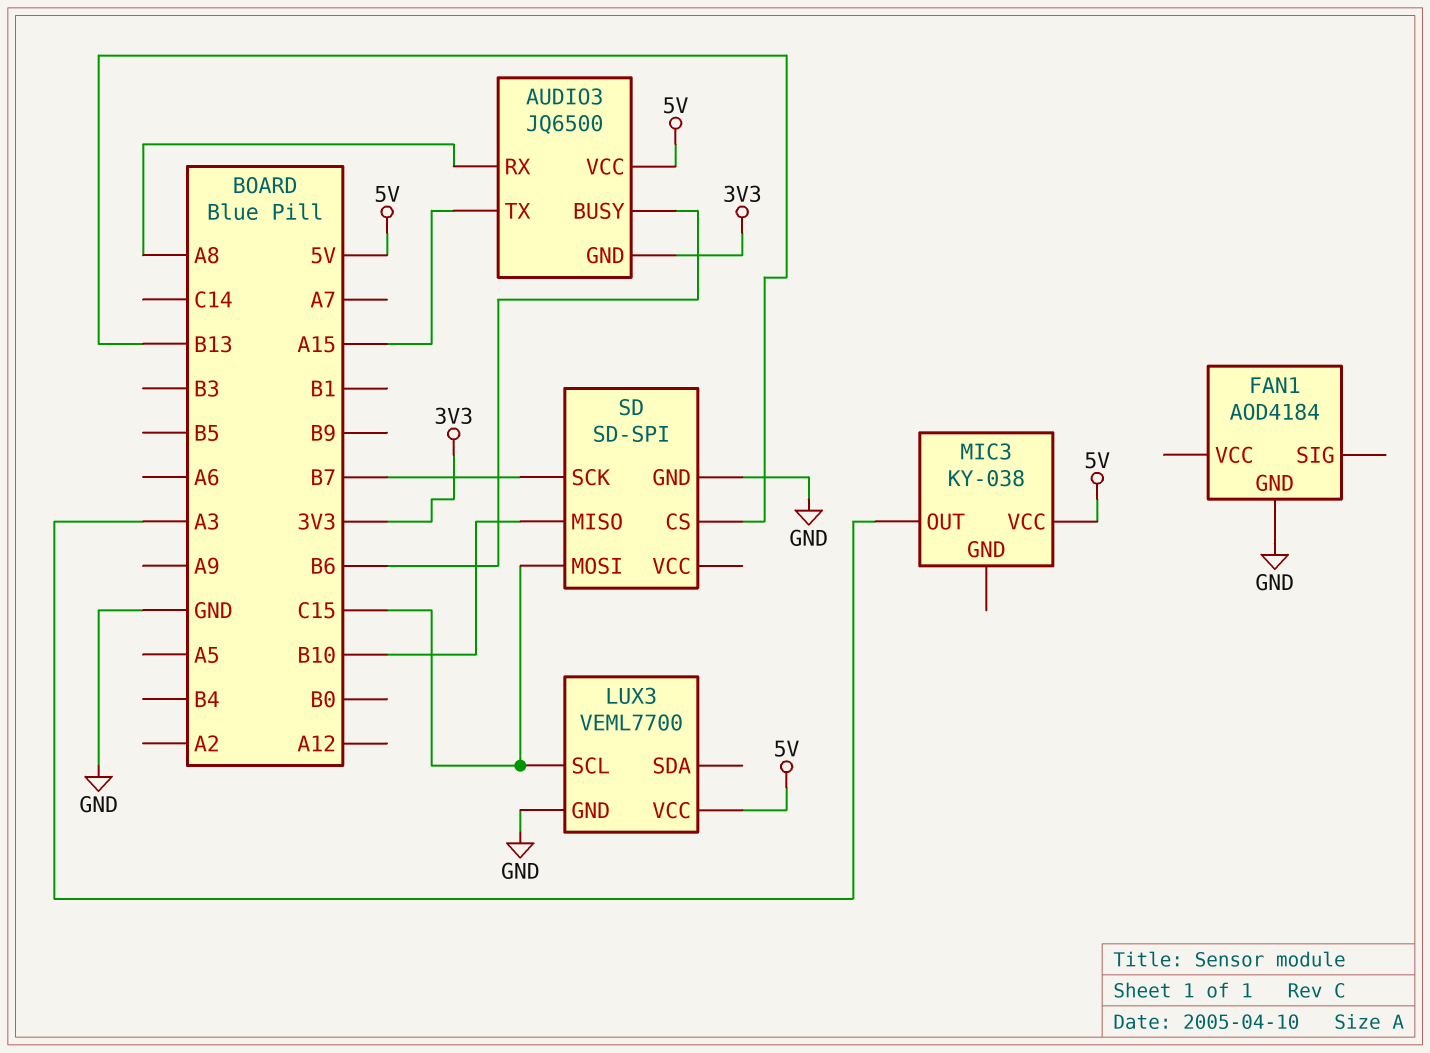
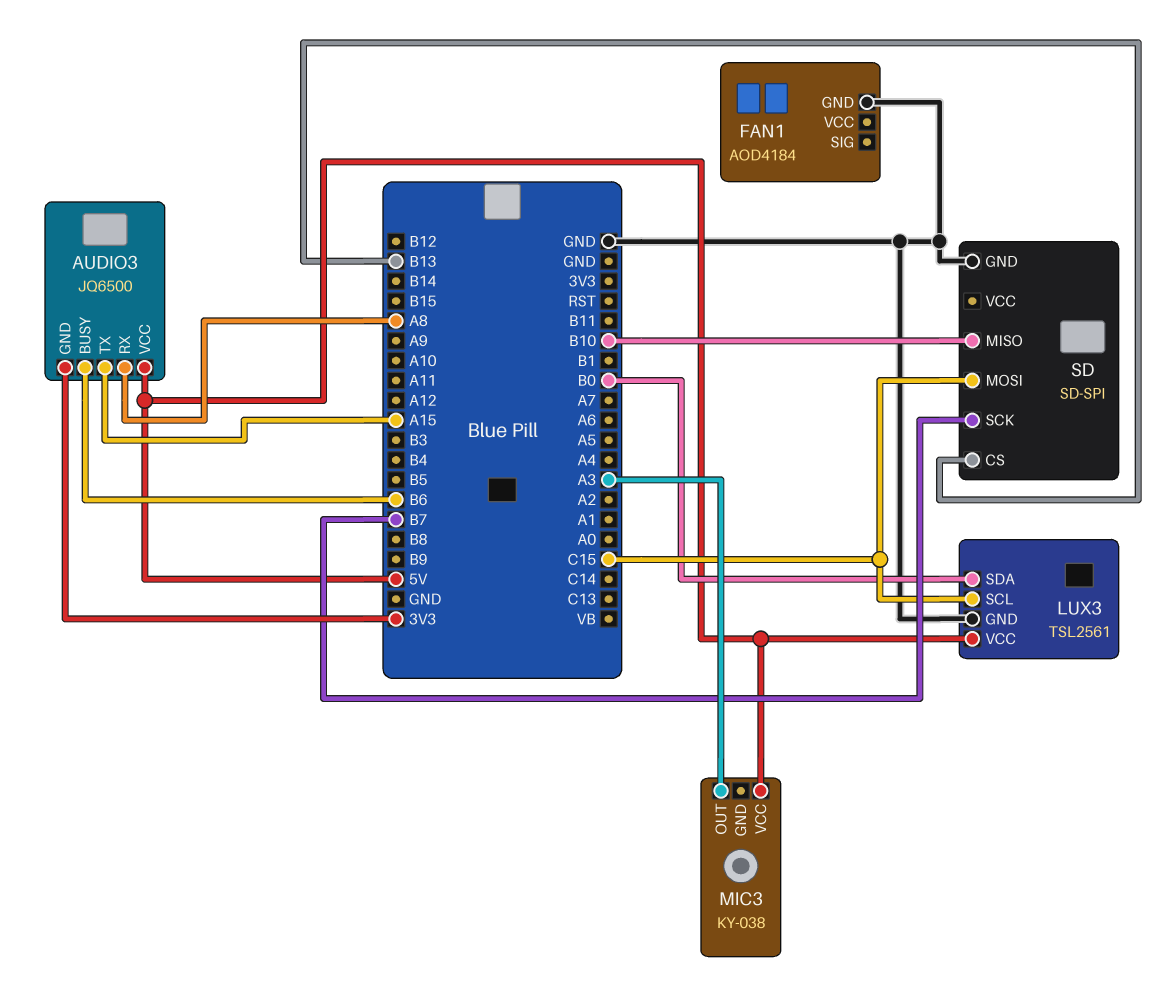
LUX3: VEML7700 -> TSL2561
LUX3 pin SDA: none -> B0

